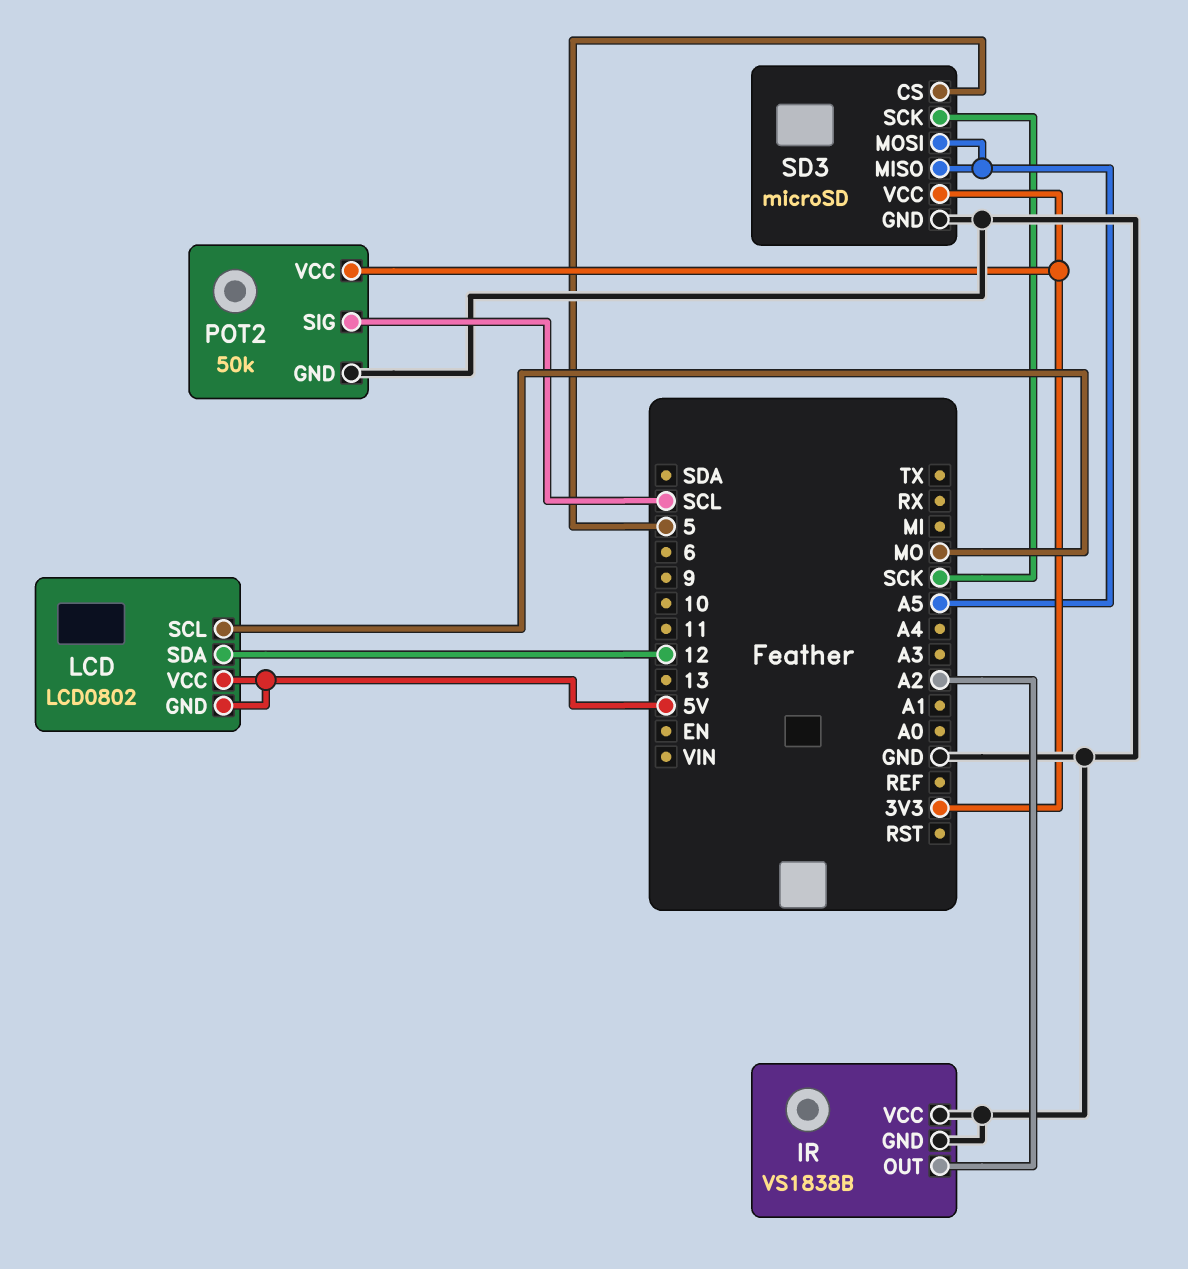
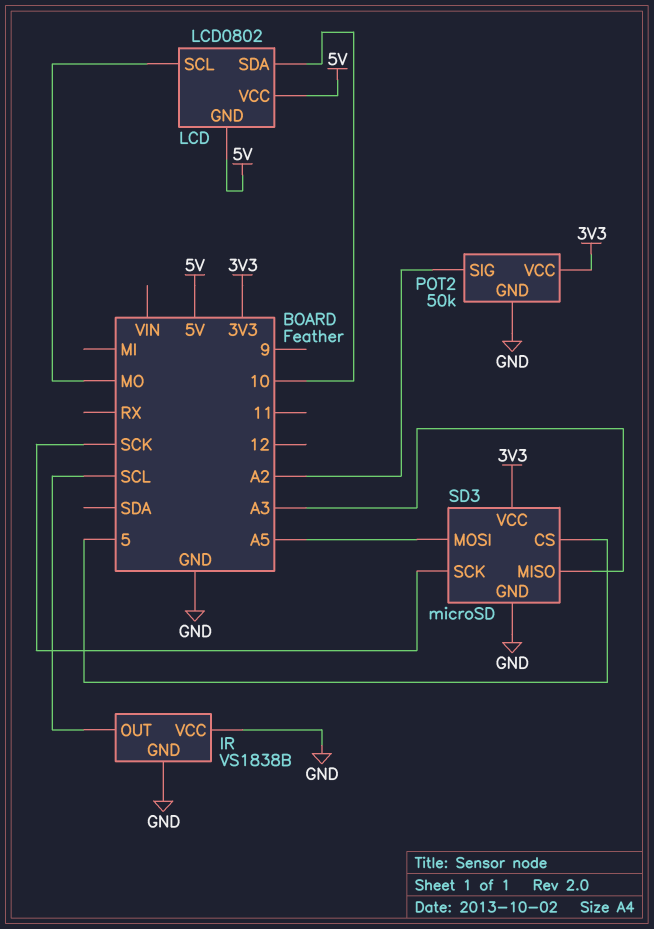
IR pin OUT: A2 -> SCL
LCD pin SDA: 12 -> 10
POT2 pin SIG: SCL -> A2
SD3 pin MISO: A5 -> A3

